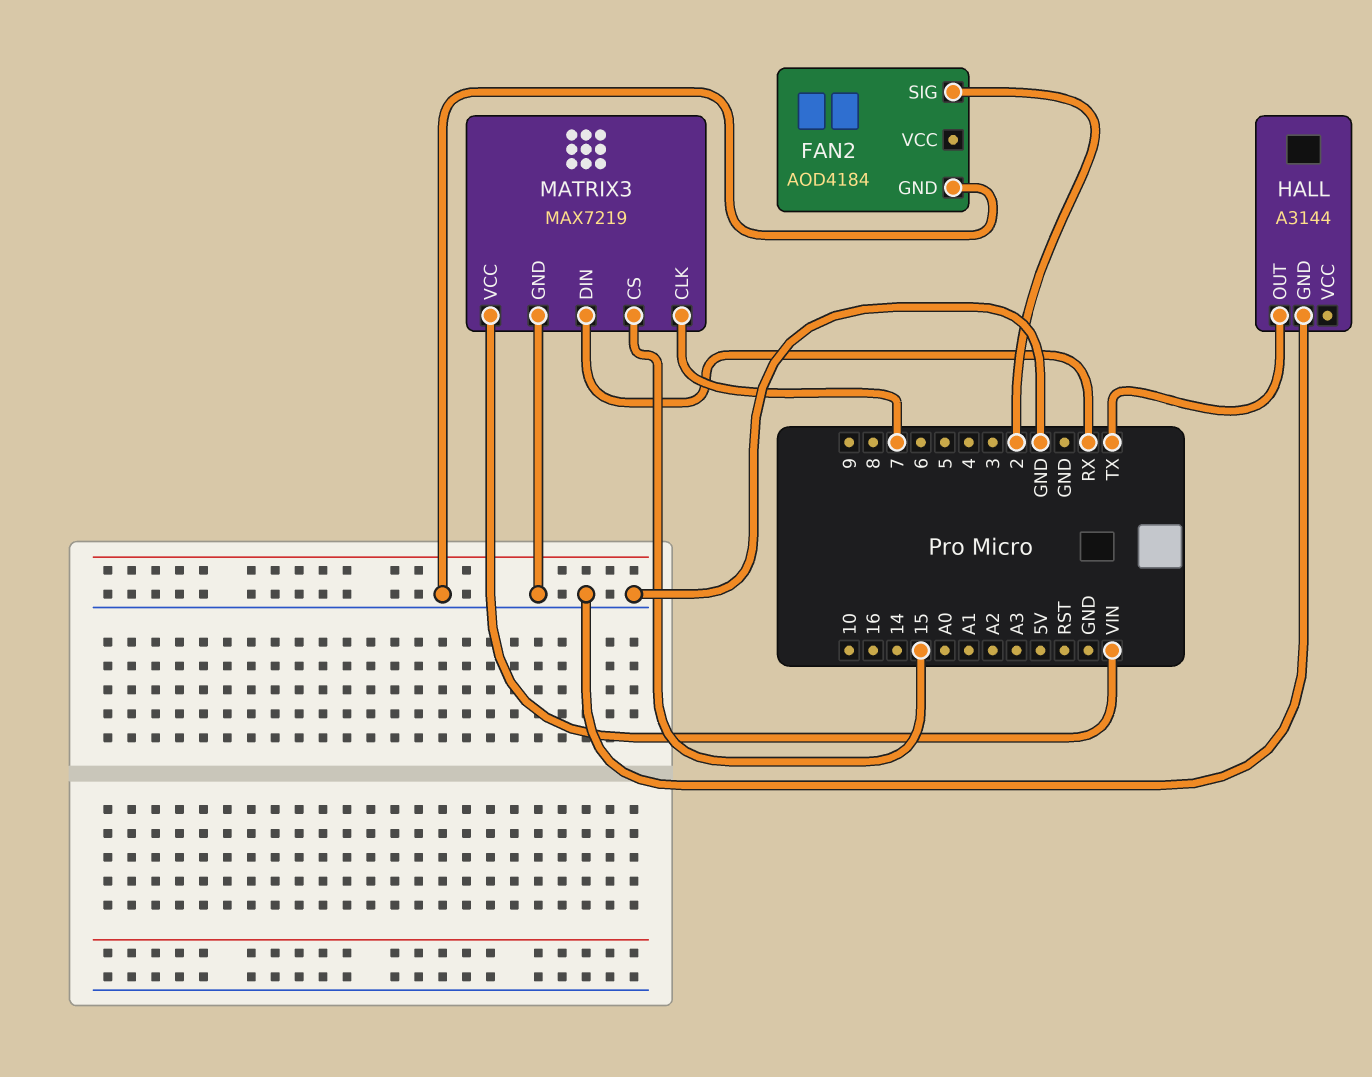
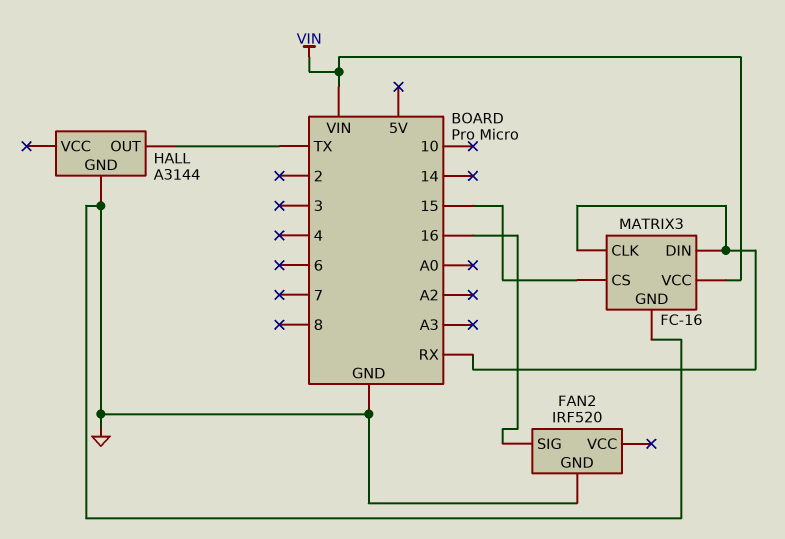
FAN2: AOD4184 -> IRF520
FAN2 pin SIG: 2 -> 16
MATRIX3: MAX7219 -> FC-16
MATRIX3 pin CLK: 7 -> RX

